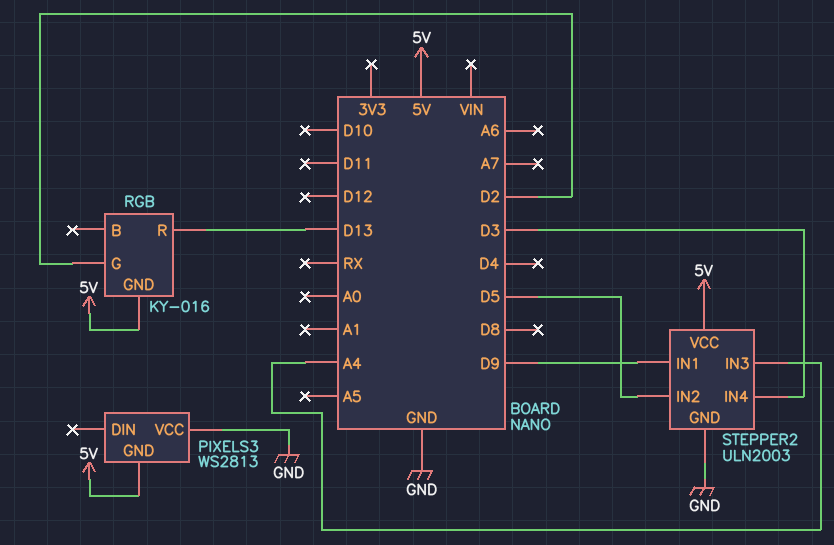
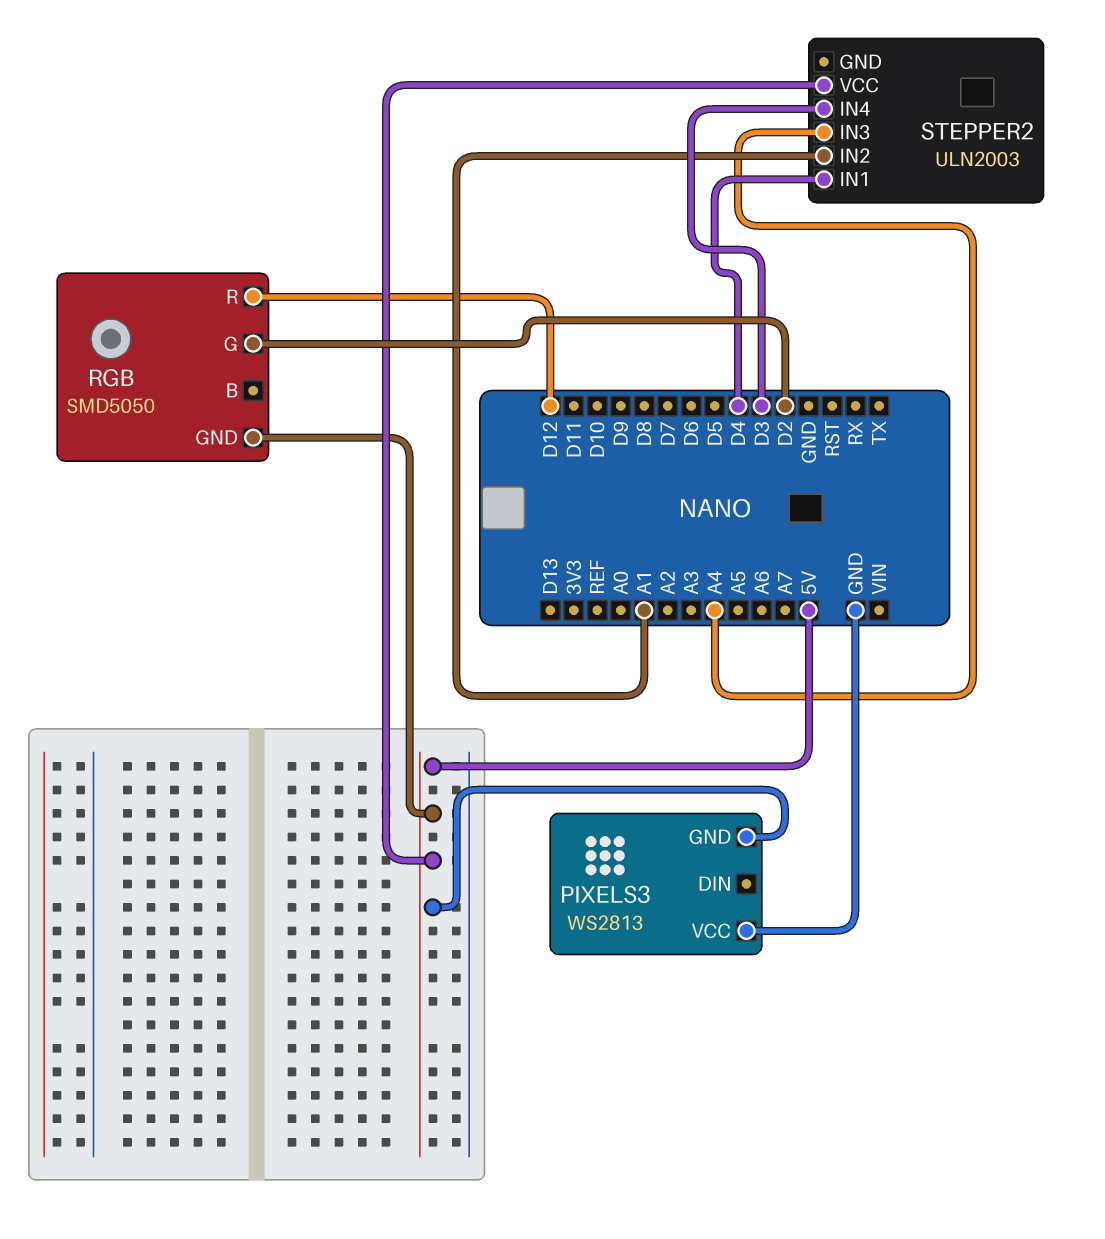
RGB: KY-016 -> SMD5050
RGB pin R: D13 -> D12
STEPPER2 pin GND: GND -> none
STEPPER2 pin IN1: D9 -> D4
STEPPER2 pin IN2: D5 -> A1

